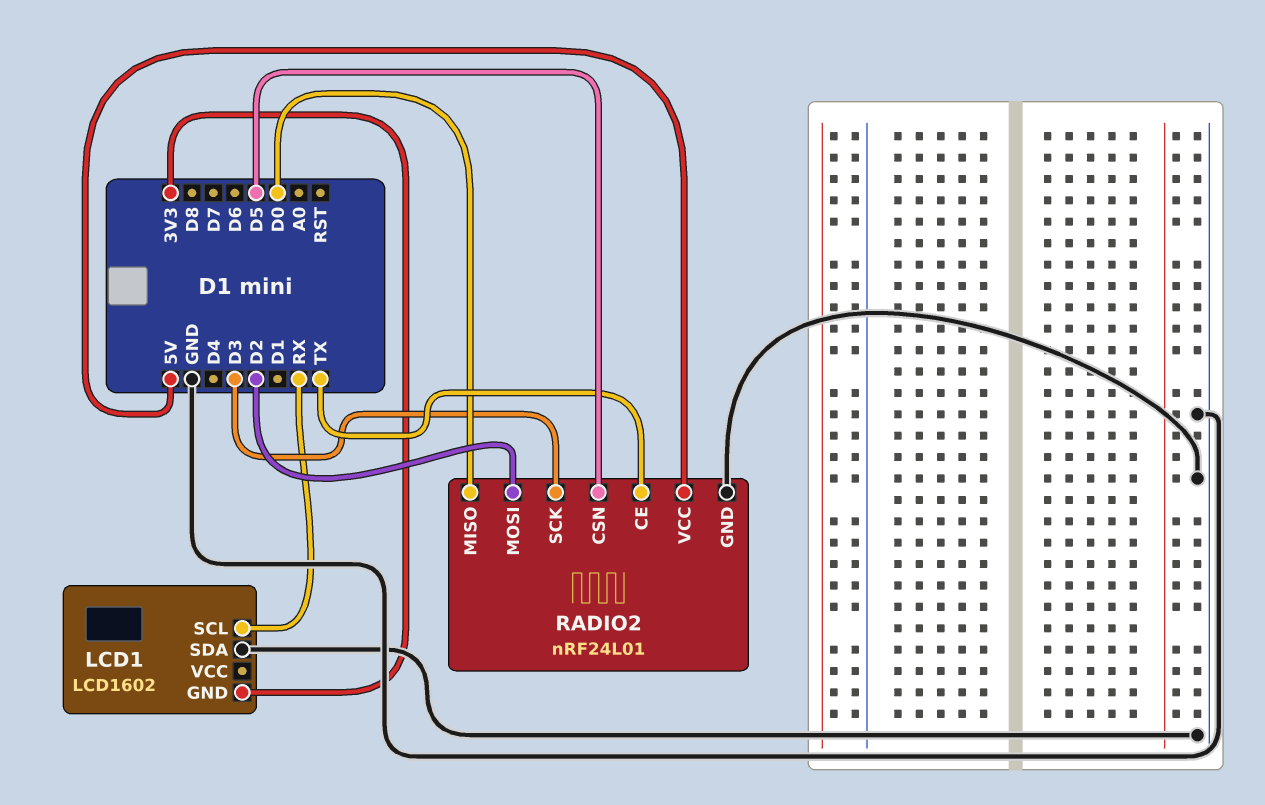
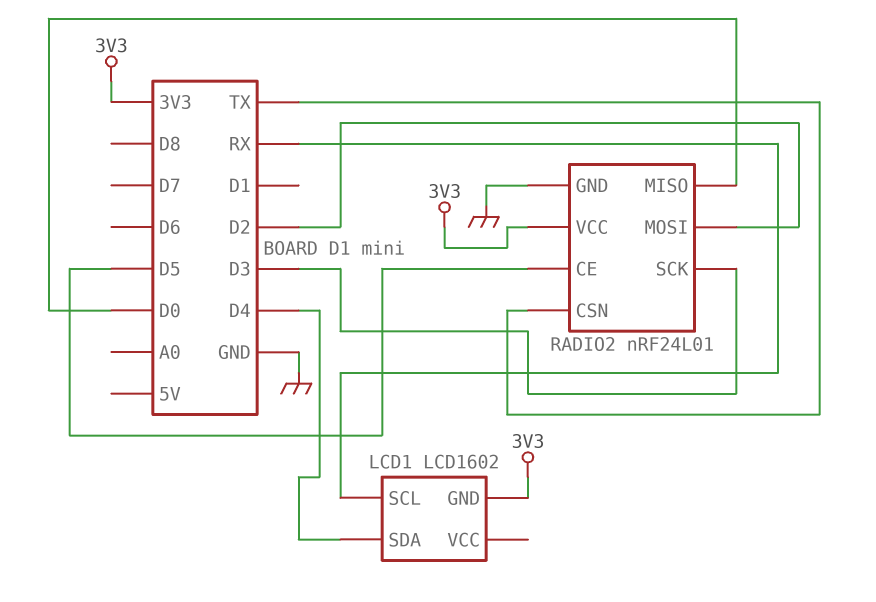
LCD1 pin SDA: GND -> D4
RADIO2 pin CE: TX -> D5
RADIO2 pin CSN: D5 -> TX
RADIO2 pin VCC: 5V -> 3V3

